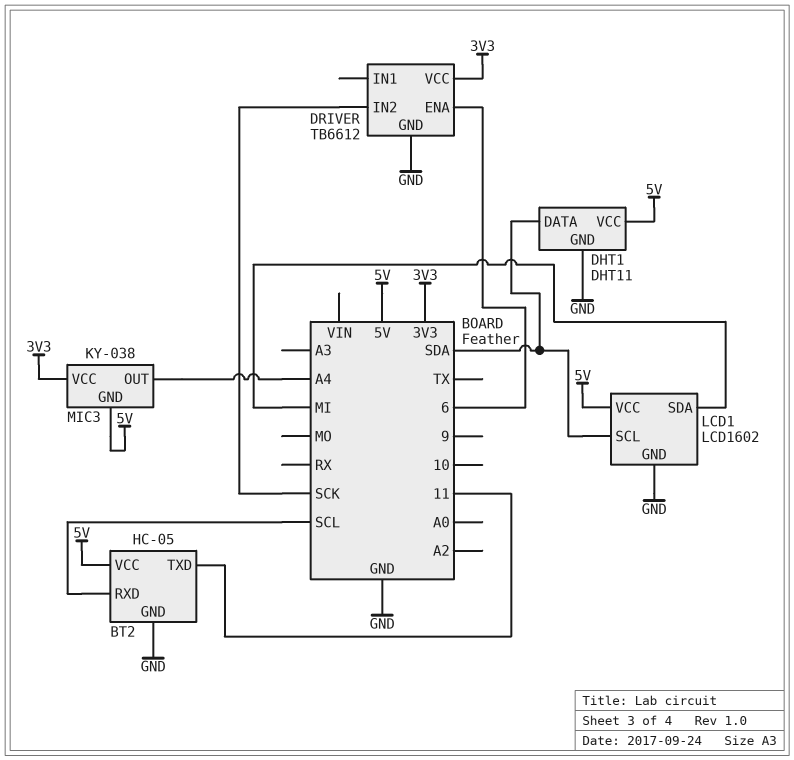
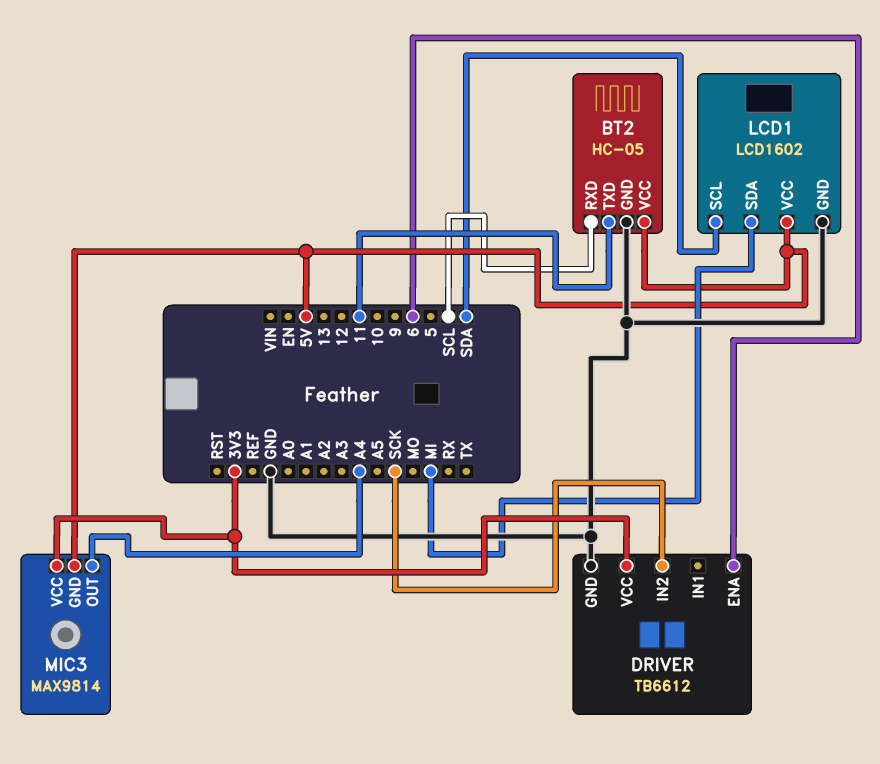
DHT1: DHT11 -> none
DHT1 pin DATA: SDA -> none
DHT1 pin GND: GND -> none
DHT1 pin VCC: 5V -> none
MIC3: KY-038 -> MAX9814

